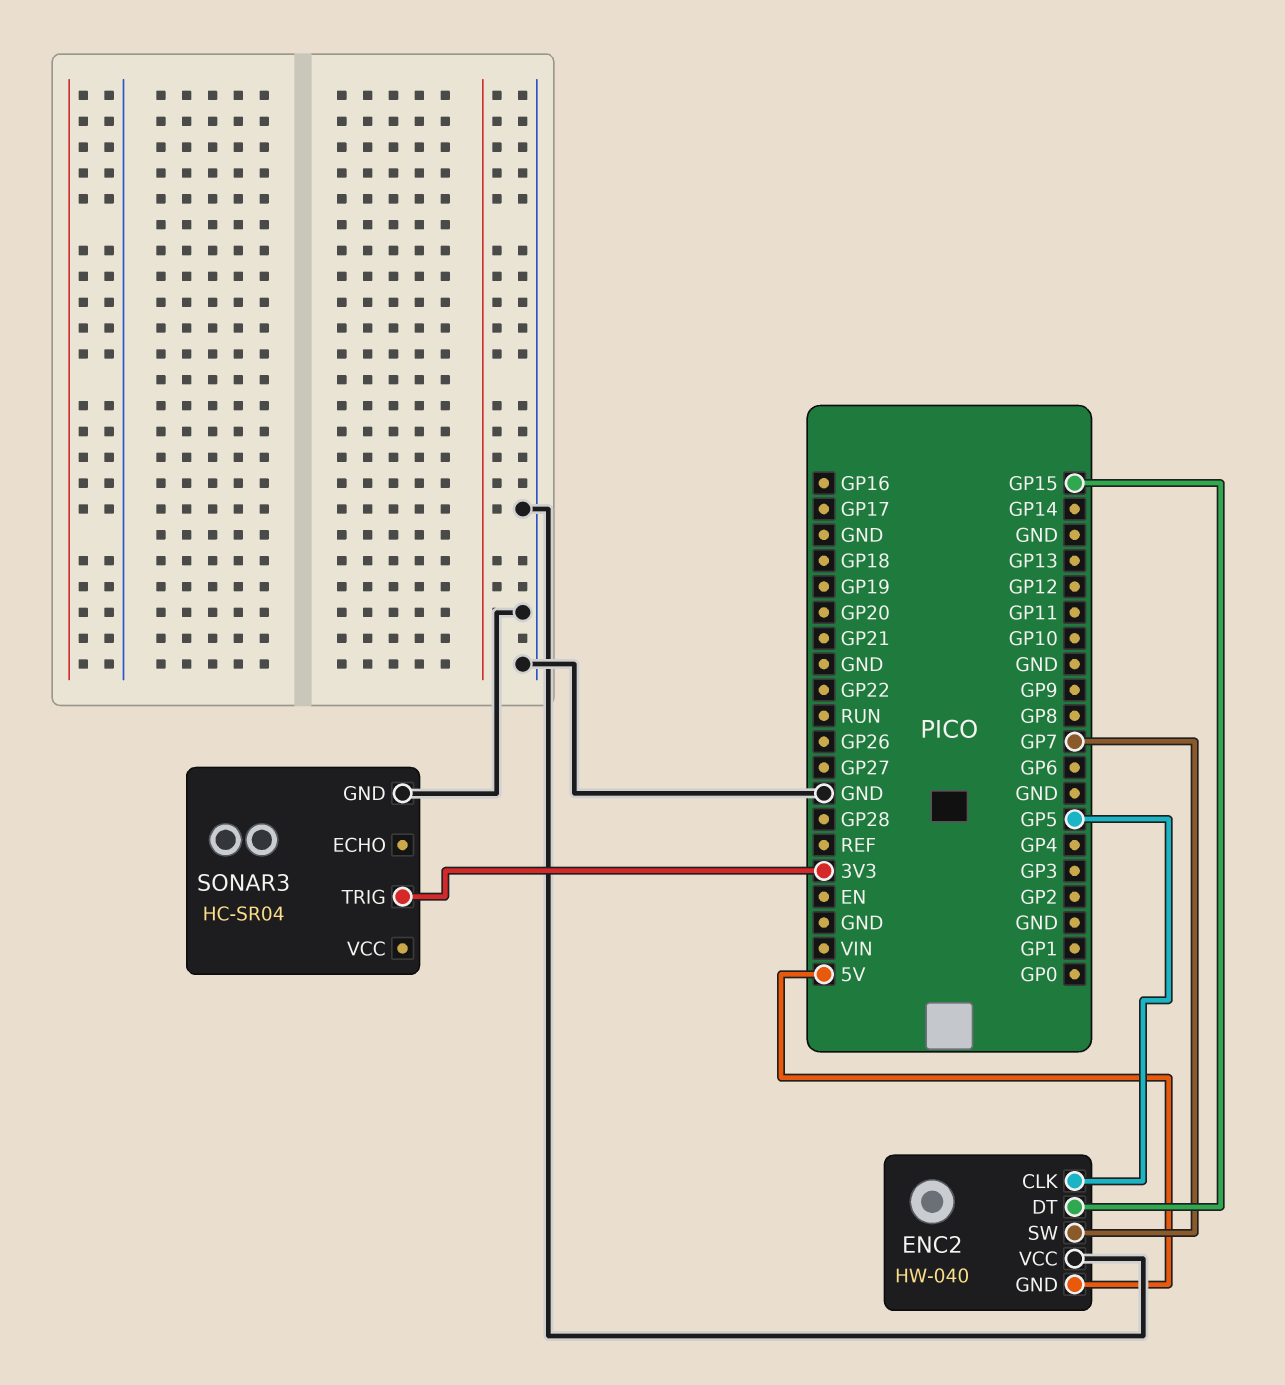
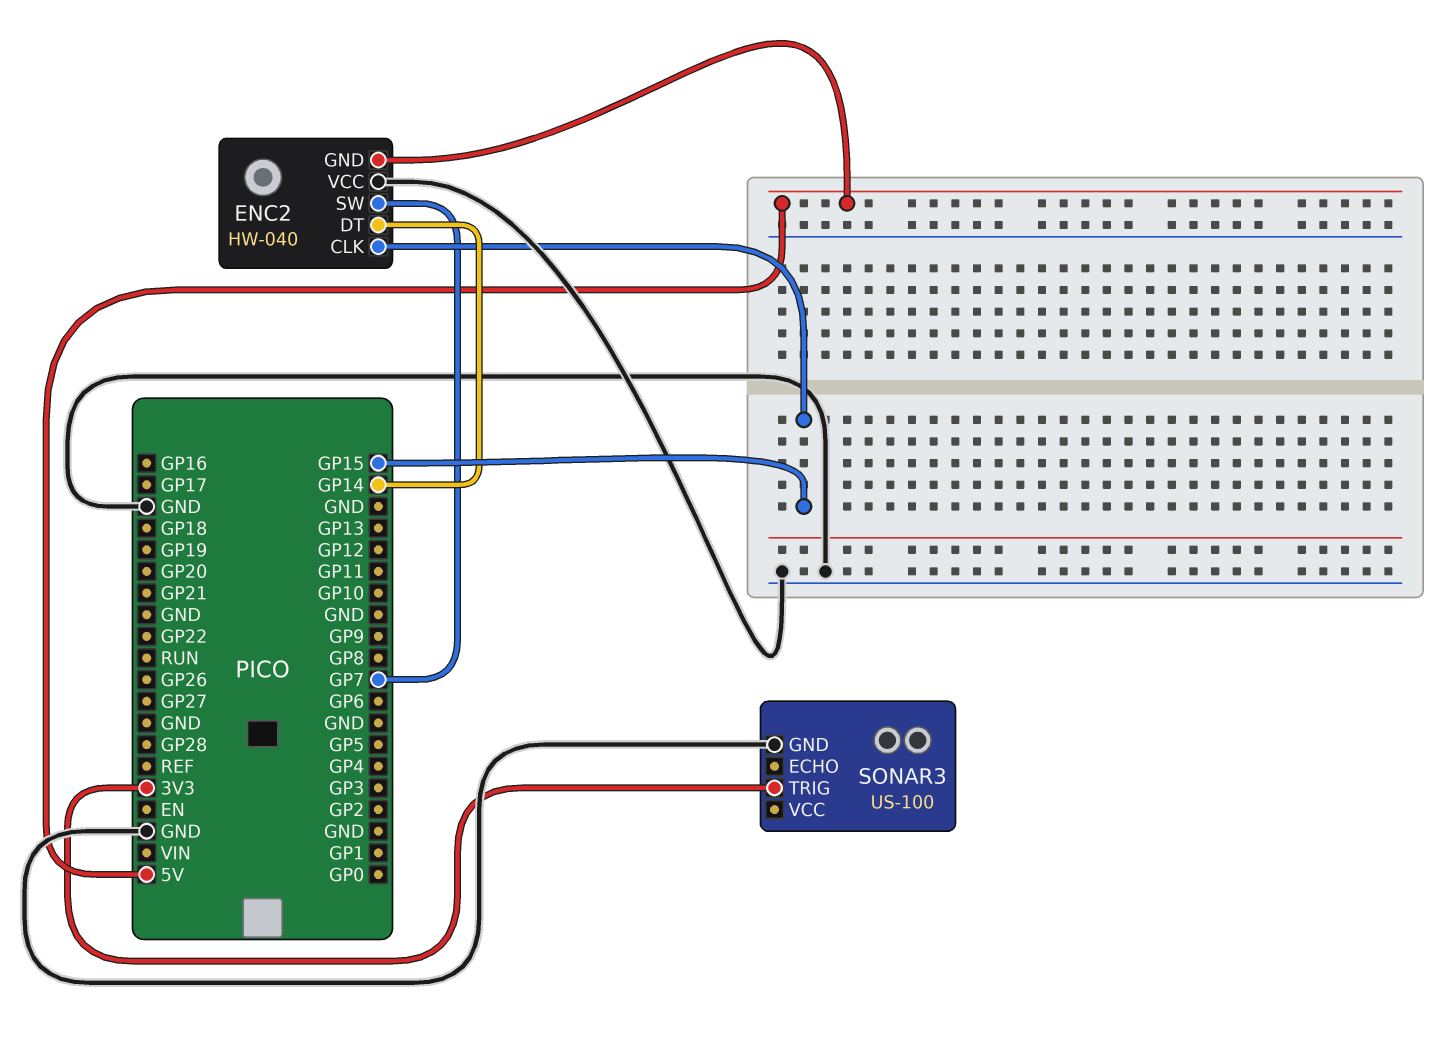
ENC2 pin CLK: GP5 -> GP15
ENC2 pin DT: GP15 -> GP14
SONAR3: HC-SR04 -> US-100

